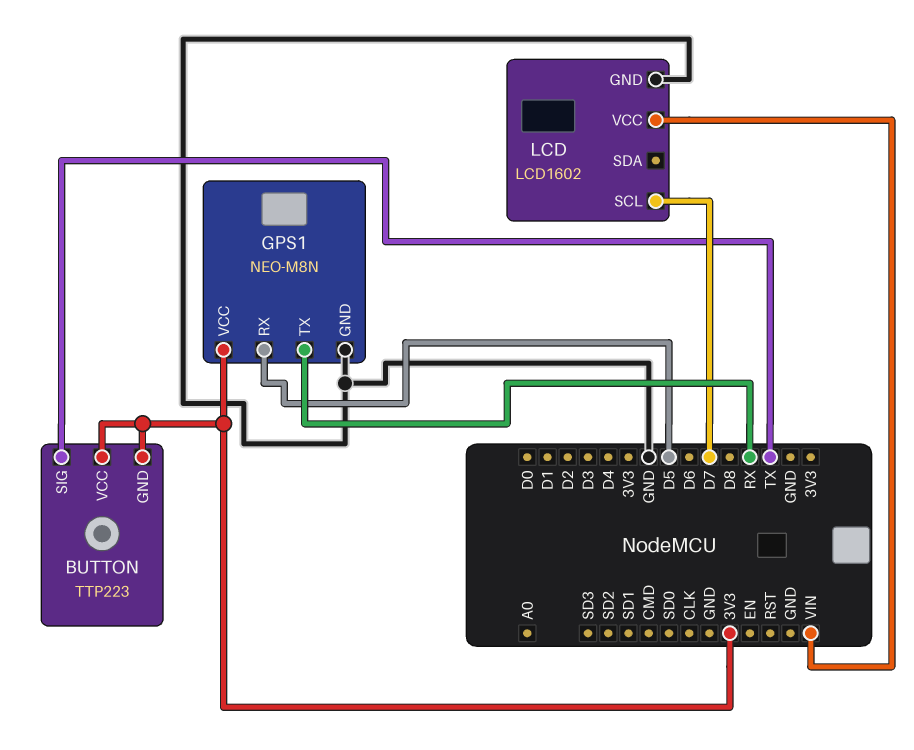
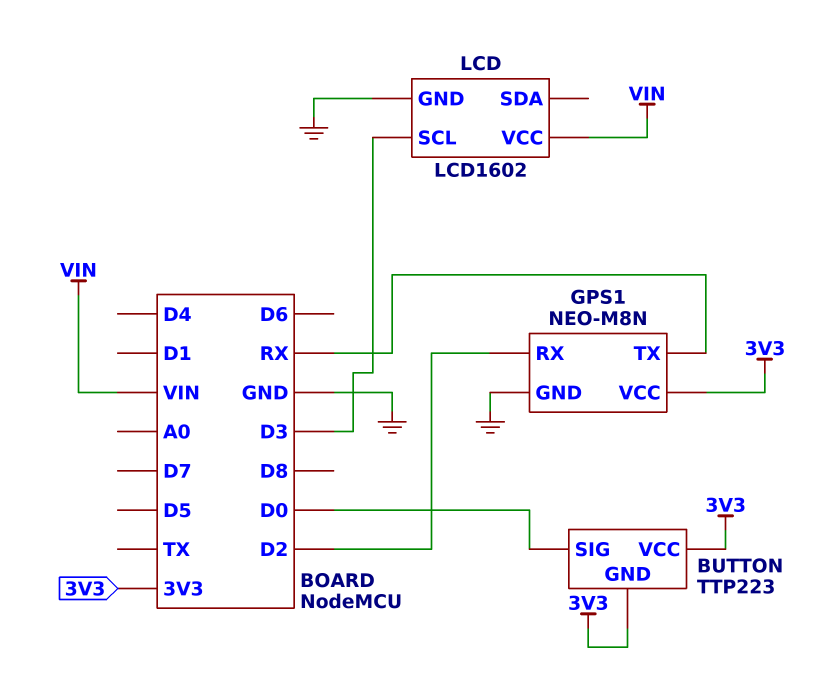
BUTTON pin SIG: TX -> D0
GPS1 pin RX: D5 -> D2
LCD pin SCL: D7 -> D3

